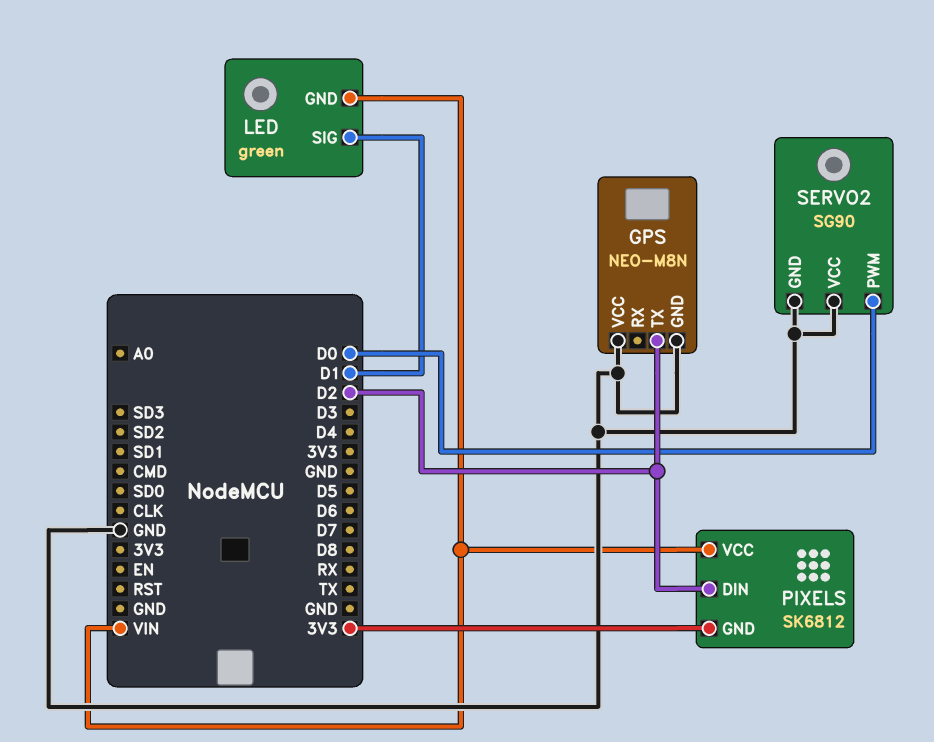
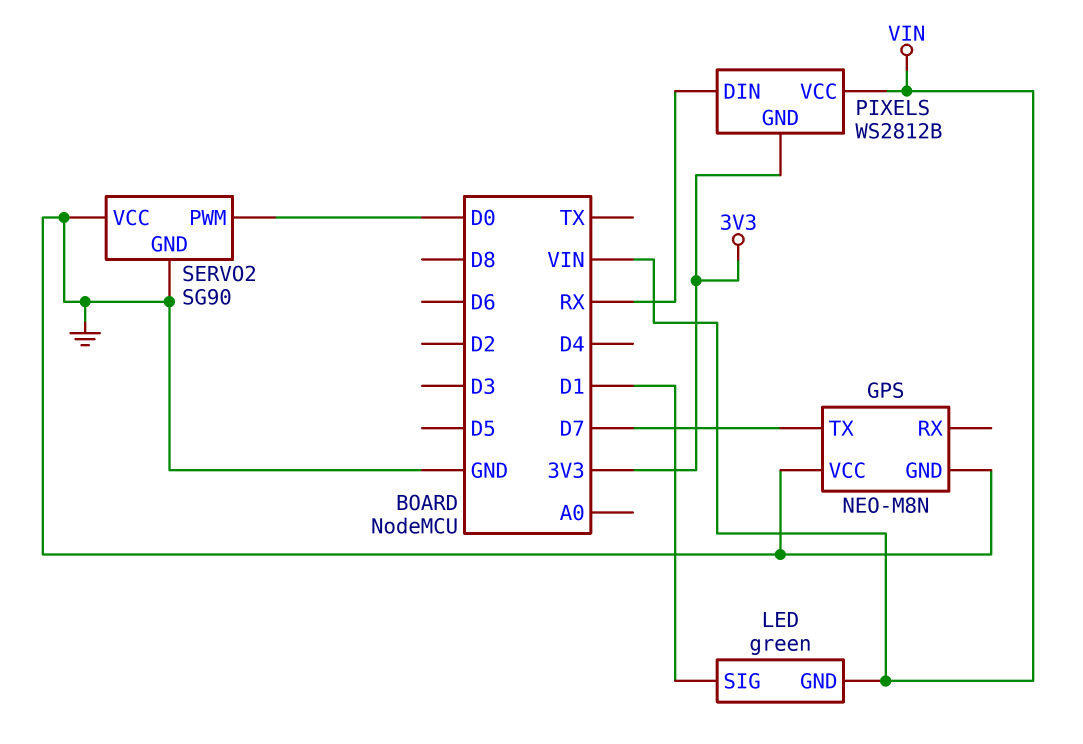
GPS pin TX: D2 -> D7
PIXELS: SK6812 -> WS2812B
PIXELS pin DIN: D2 -> RX

